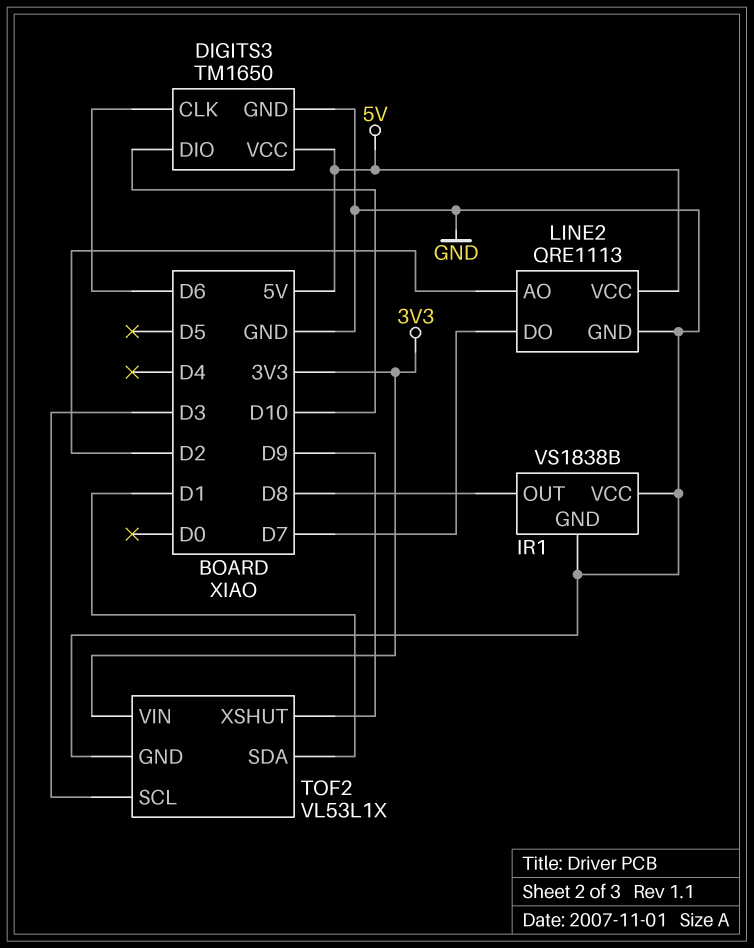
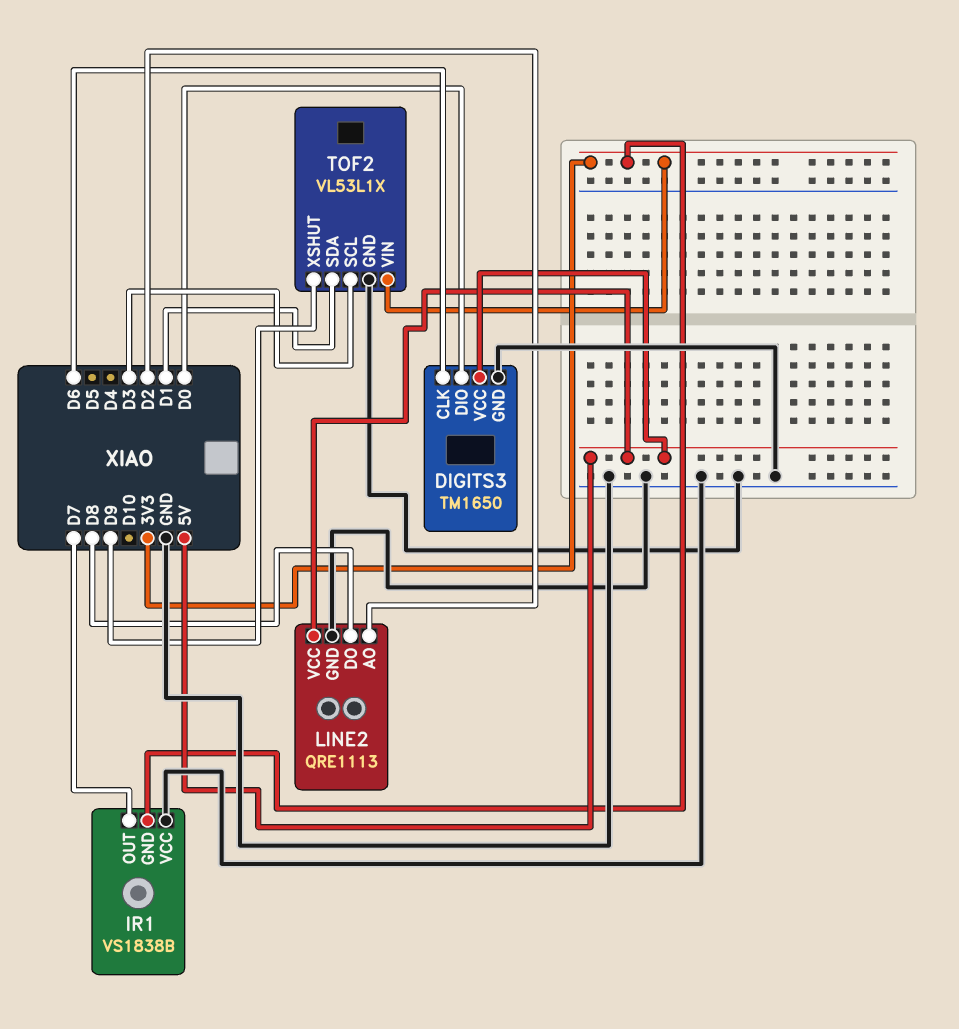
DIGITS3 pin DIO: D10 -> D0
IR1 pin GND: GND -> 3V3
IR1 pin OUT: D8 -> D7
LINE2 pin DO: D7 -> D8

